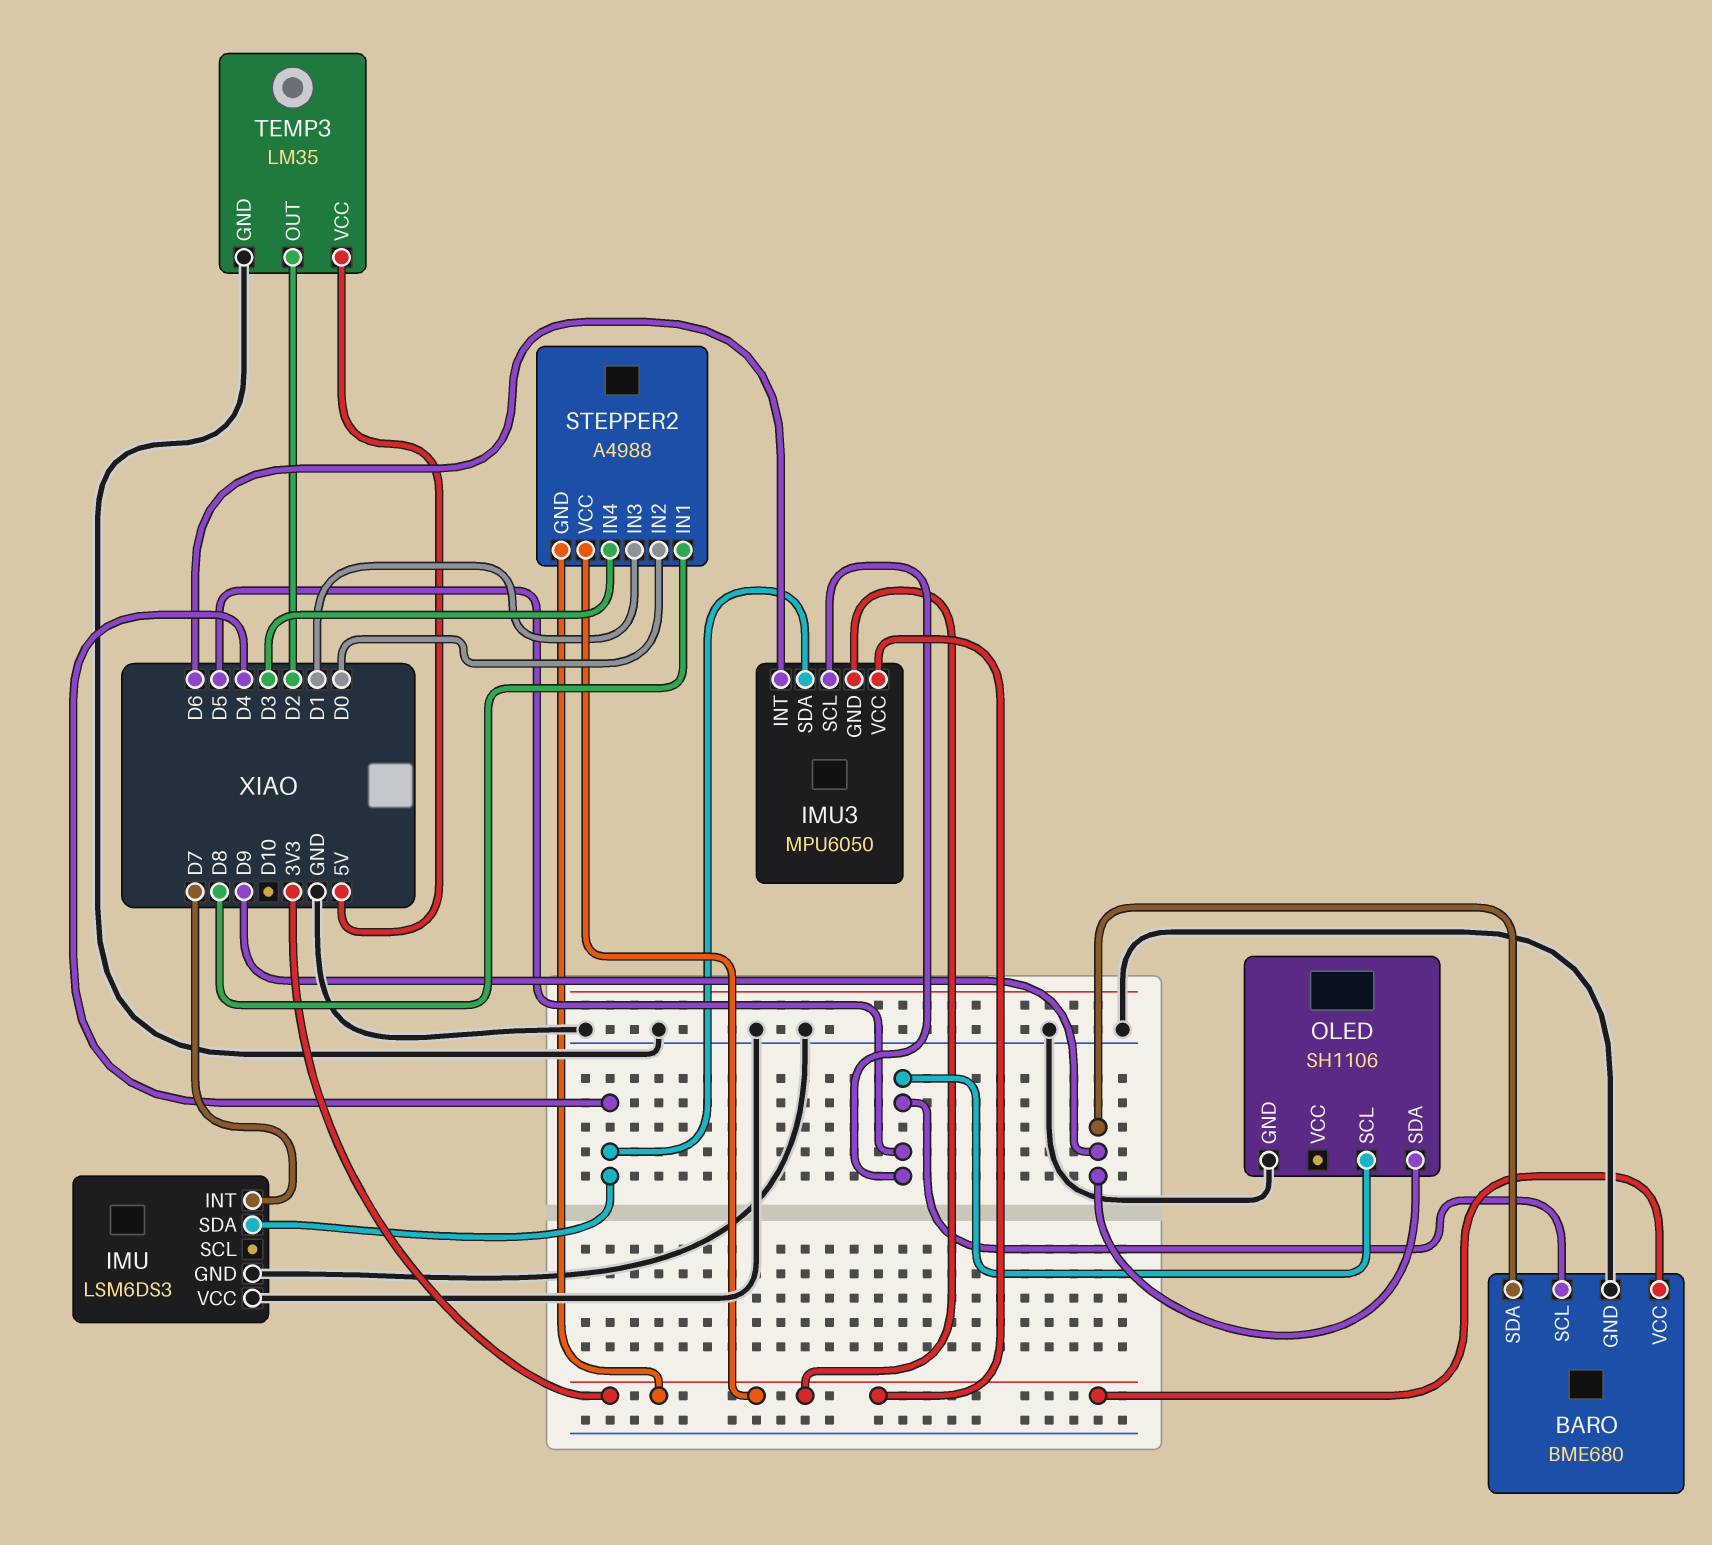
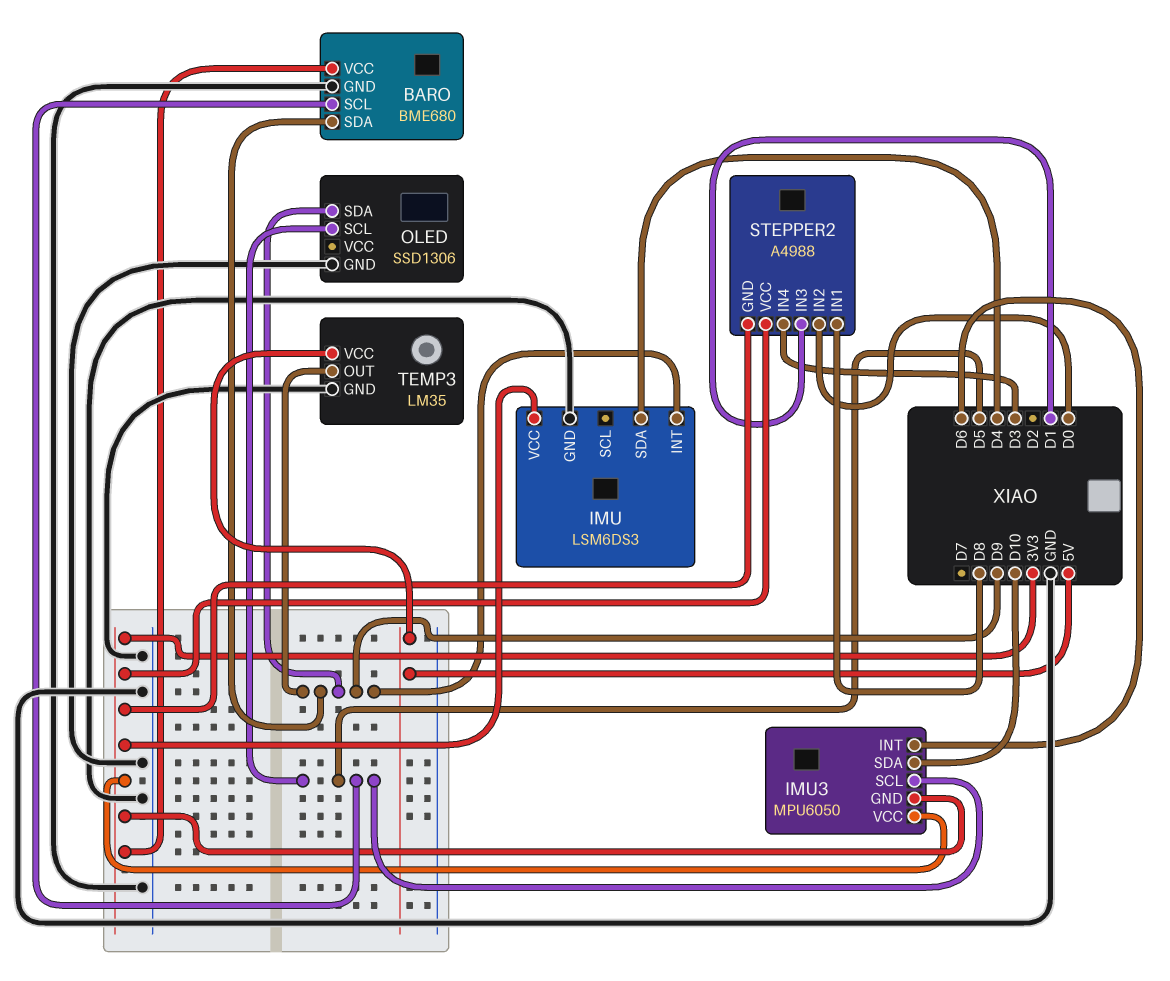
IMU pin INT: D7 -> D9
IMU pin VCC: GND -> 3V3
IMU3 pin SDA: D4 -> D10
OLED: SH1106 -> SSD1306
TEMP3 pin OUT: D2 -> D9

